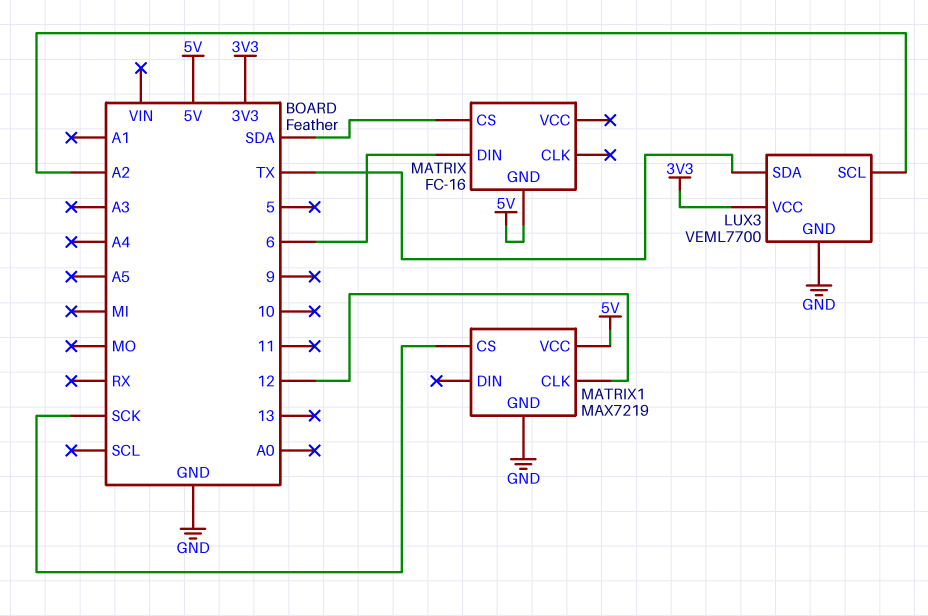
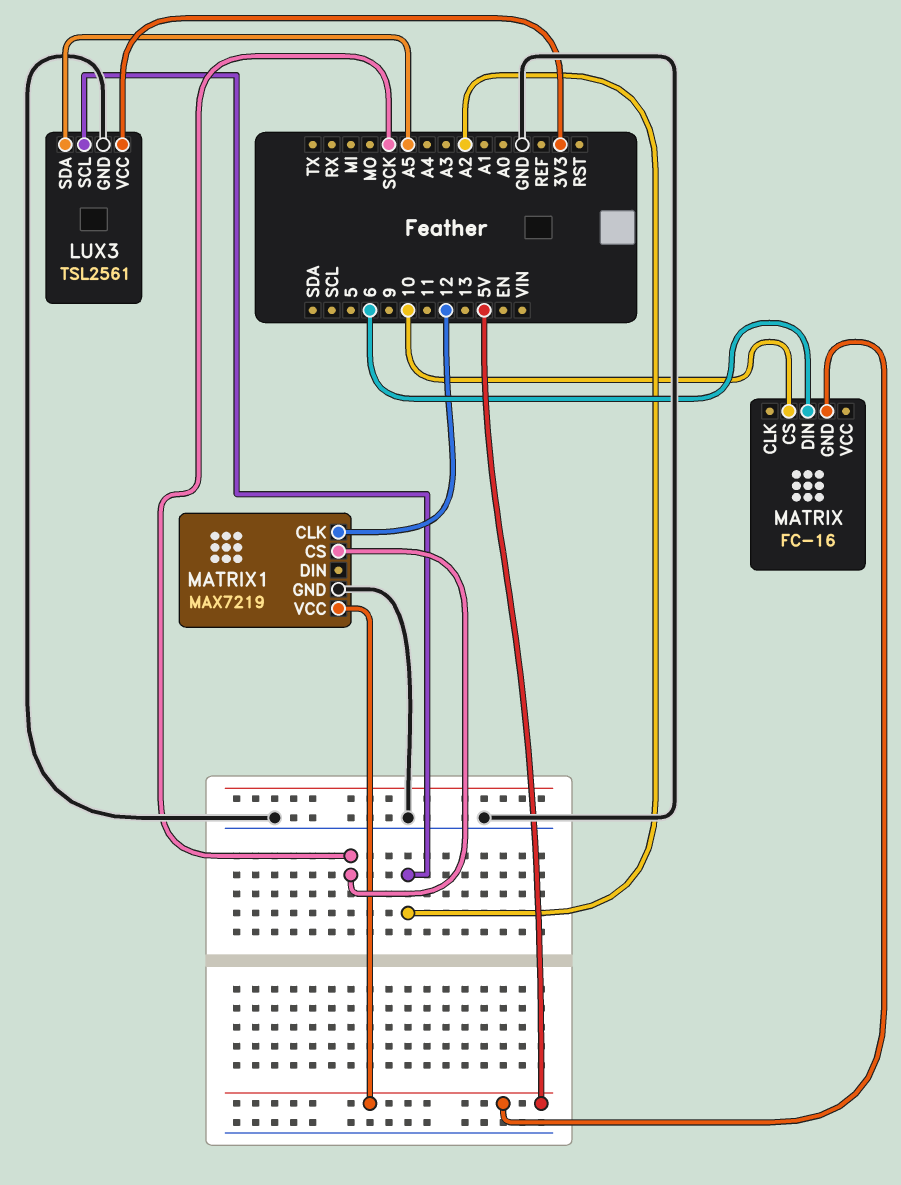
LUX3: VEML7700 -> TSL2561
LUX3 pin SDA: TX -> A5
MATRIX pin CS: SDA -> 10

